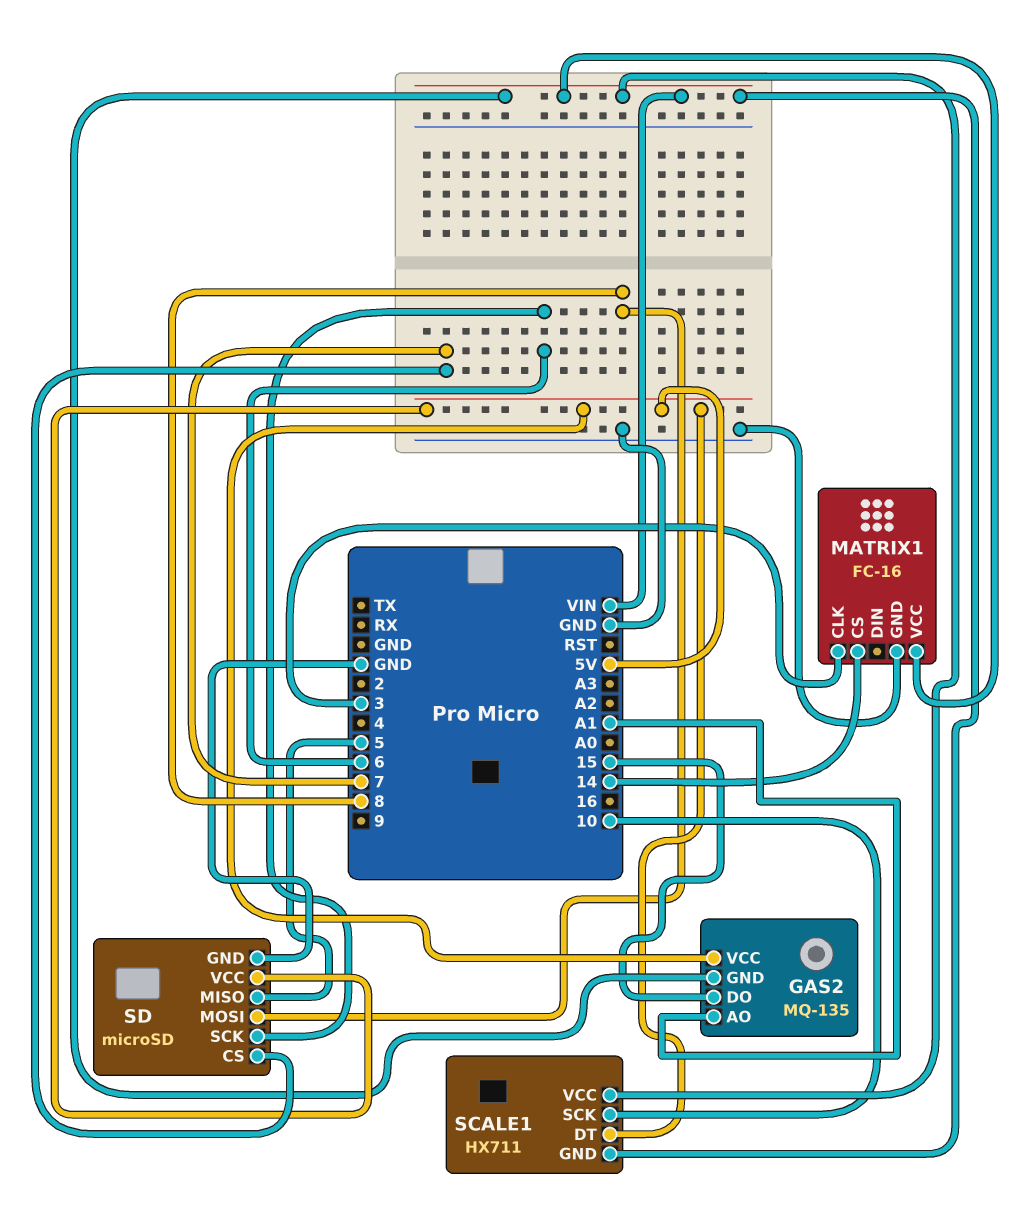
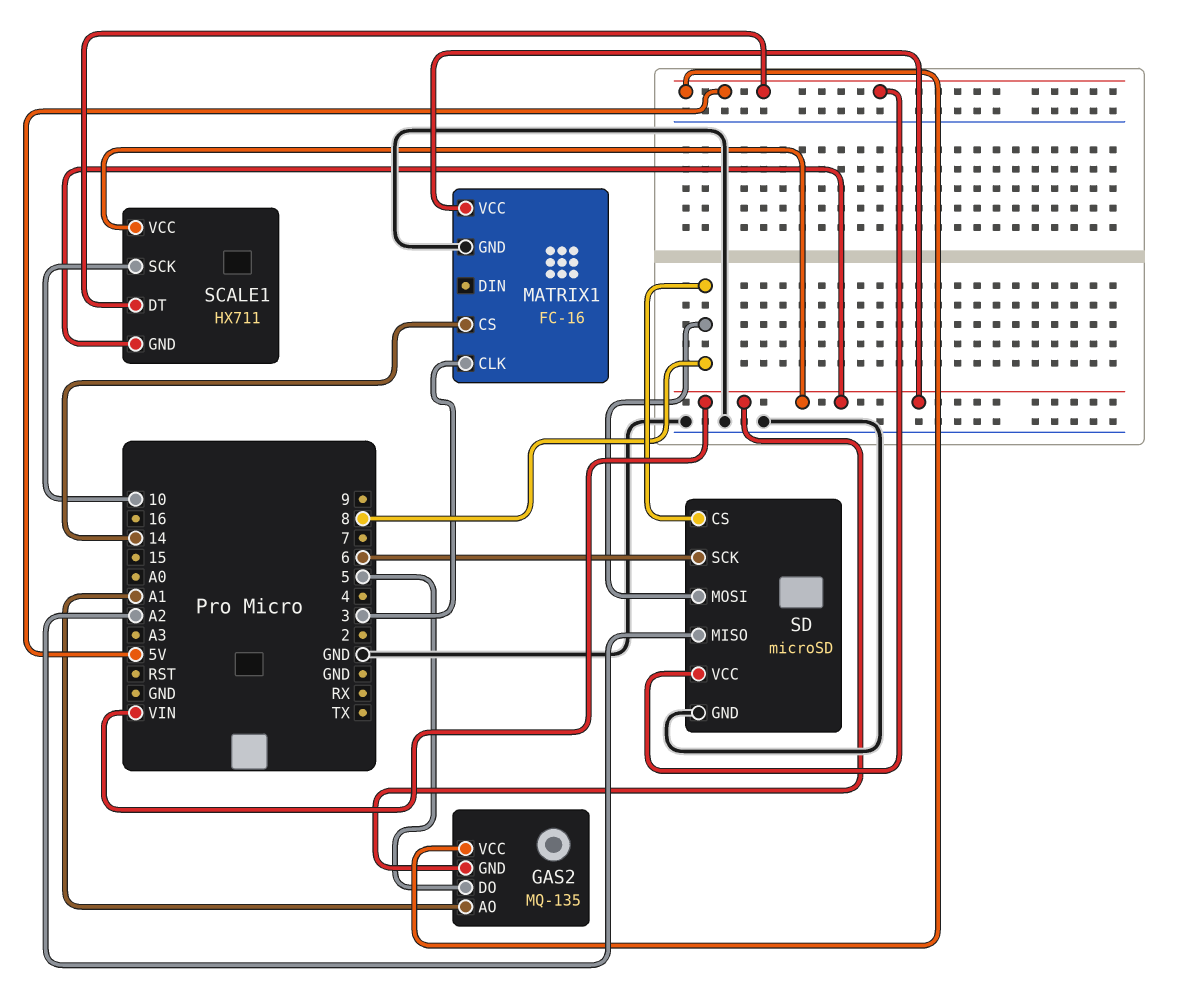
GAS2 pin DO: 15 -> 5
SD pin CS: 7 -> 8
SD pin MISO: 5 -> A2

